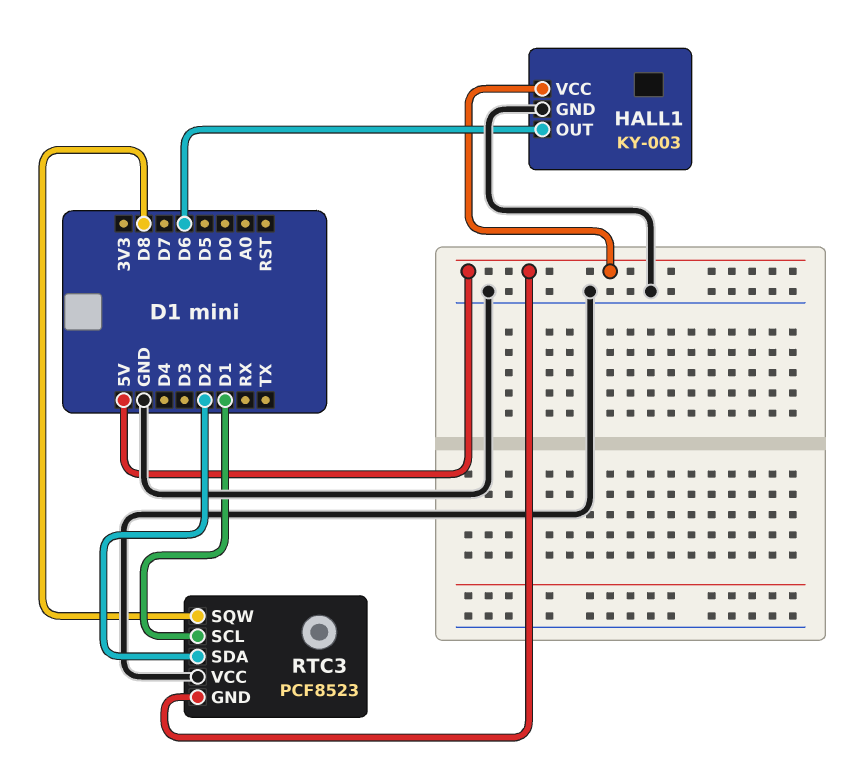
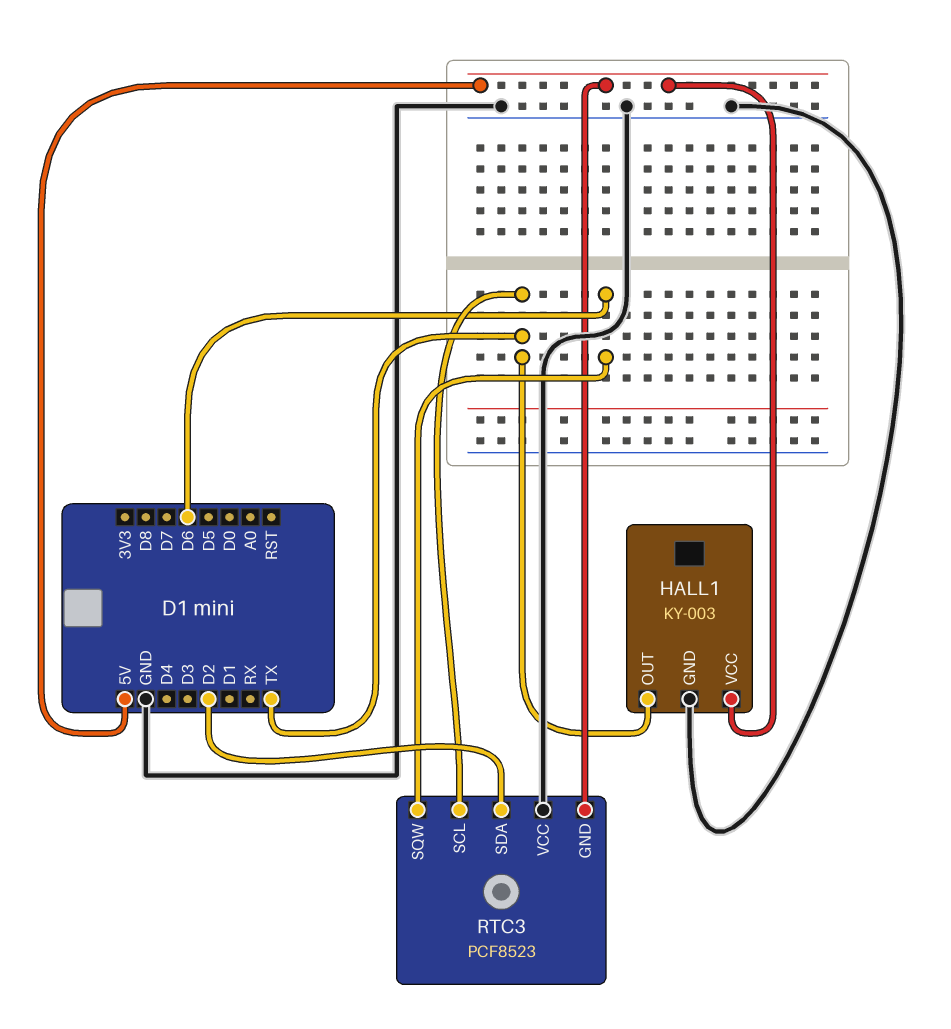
HALL1 pin OUT: D6 -> TX
RTC3 pin SCL: D1 -> TX
RTC3 pin SQW: D8 -> D6

